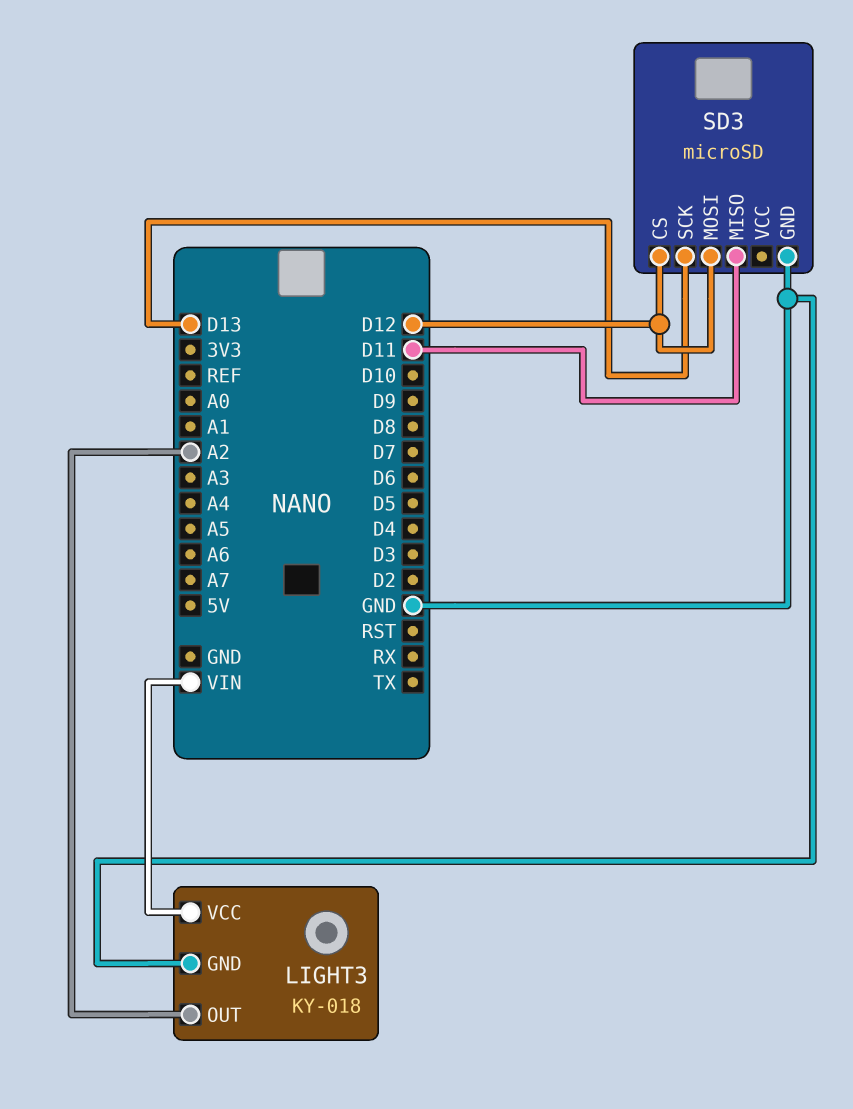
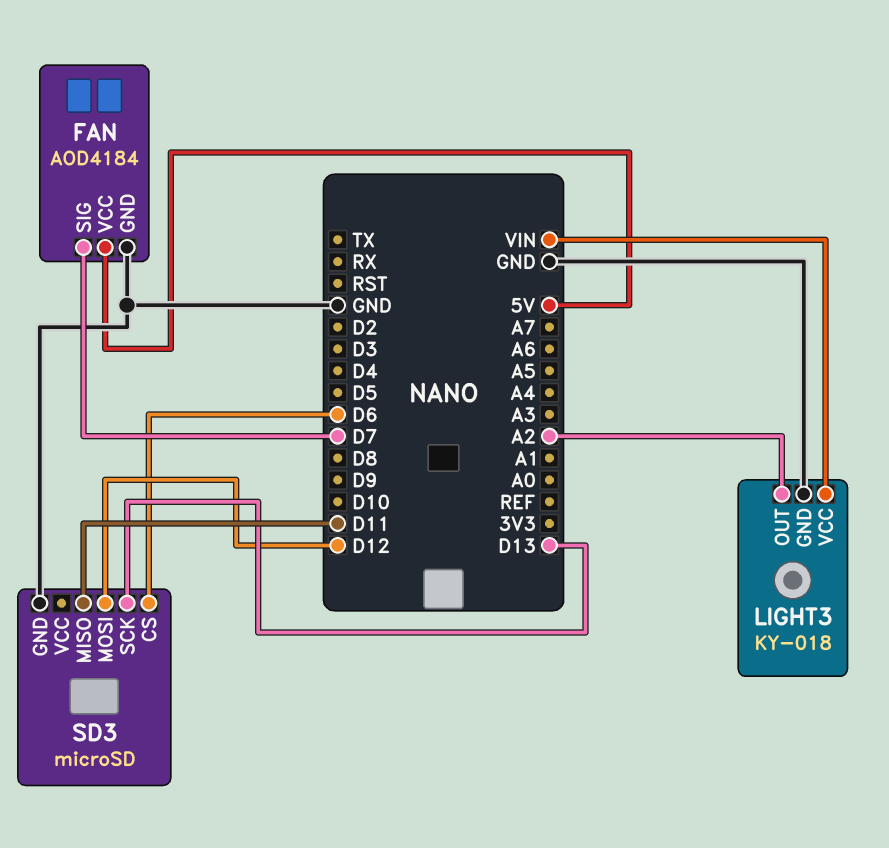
FAN: none -> AOD4184
FAN pin GND: none -> GND
FAN pin SIG: none -> D7
FAN pin VCC: none -> 5V
SD3 pin CS: D12 -> D6

